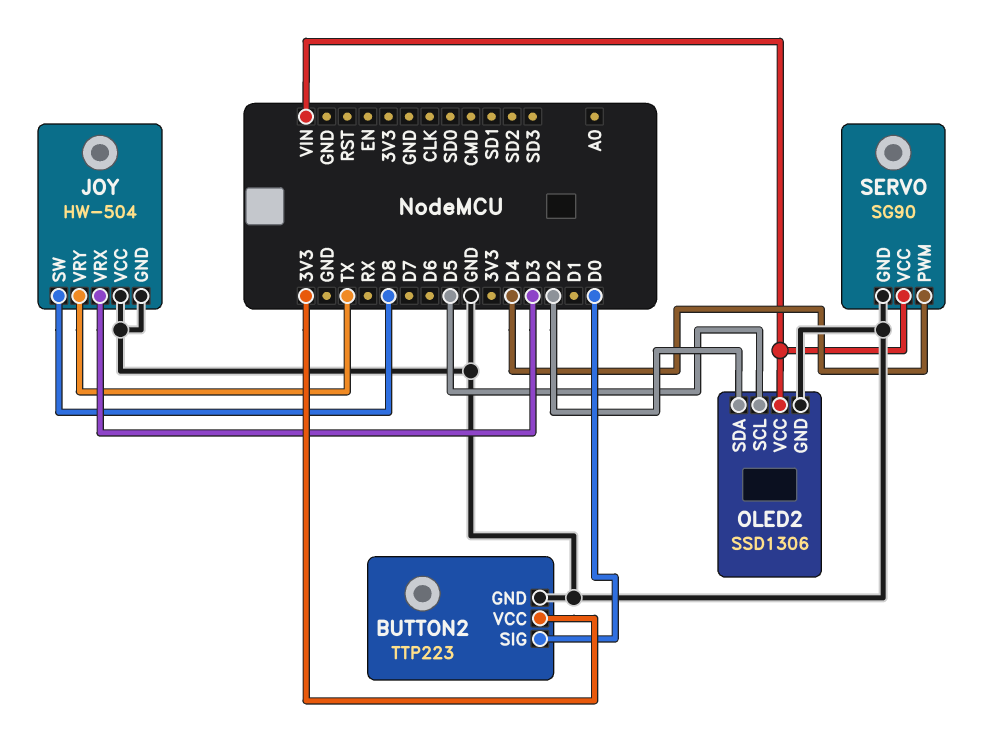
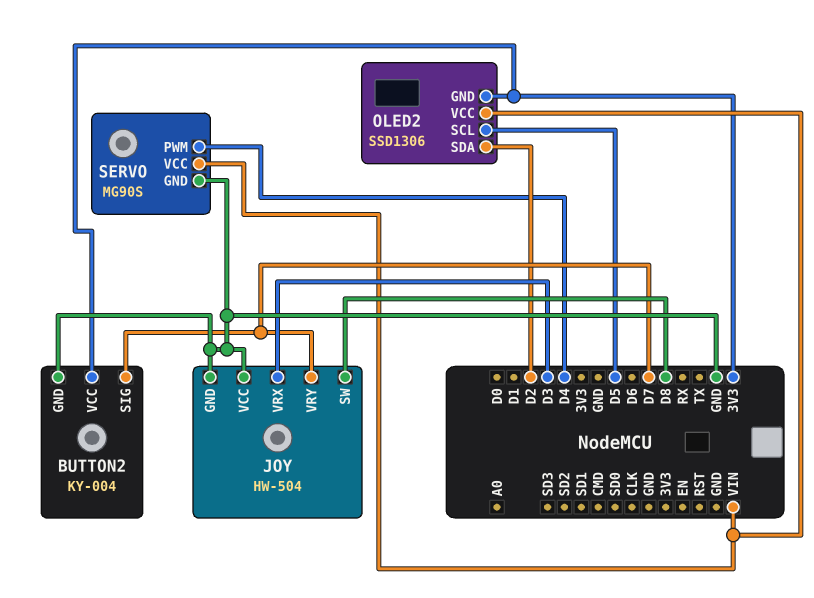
BUTTON2: TTP223 -> KY-004
BUTTON2 pin SIG: D0 -> D7
JOY pin VRY: TX -> D7
OLED2 pin GND: GND -> 3V3
SERVO: SG90 -> MG90S

